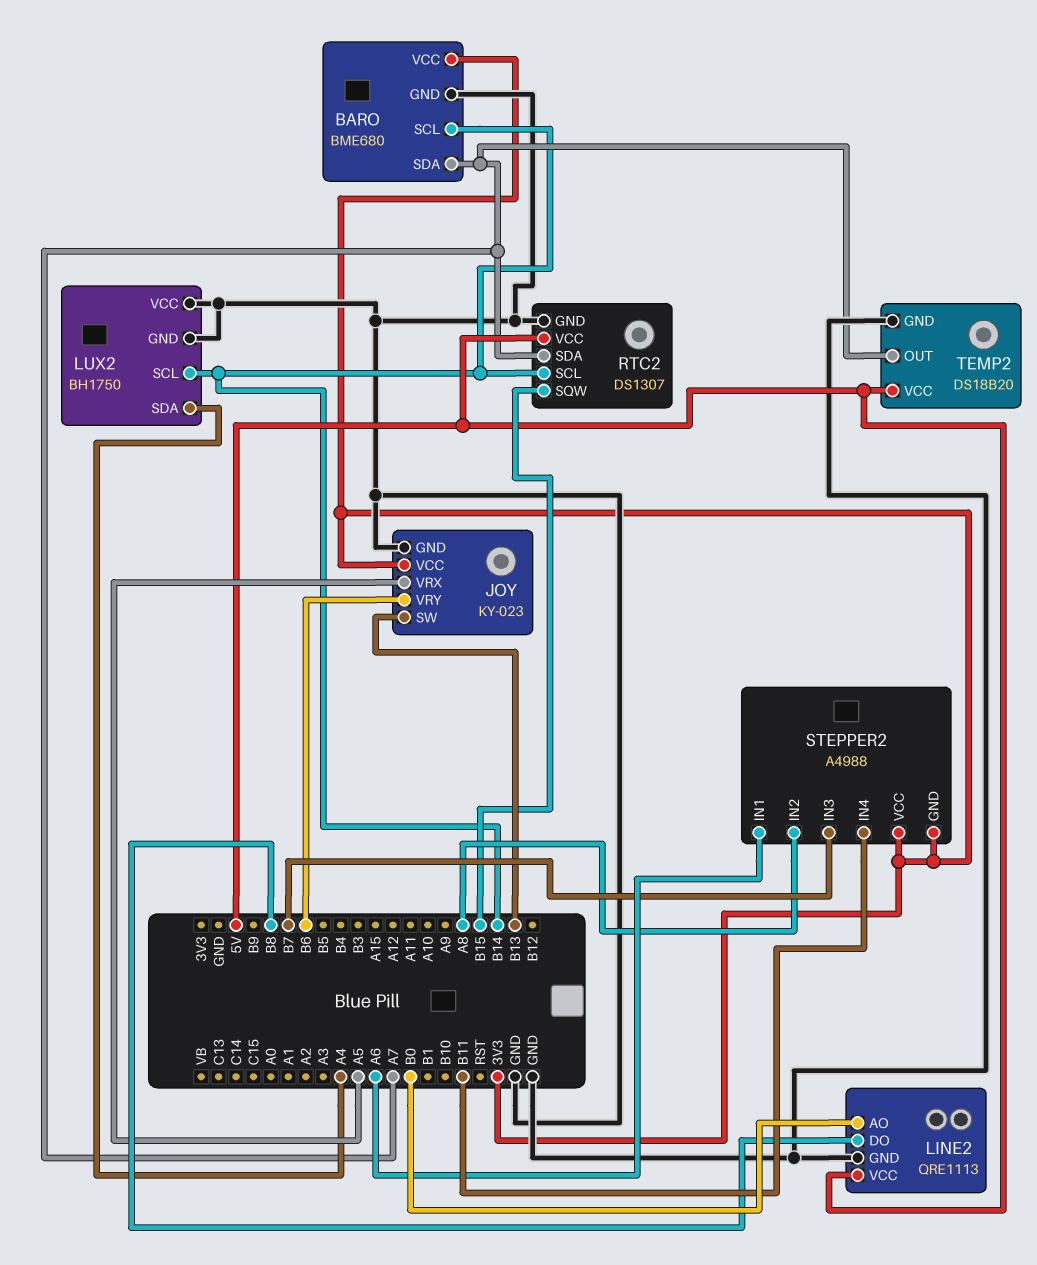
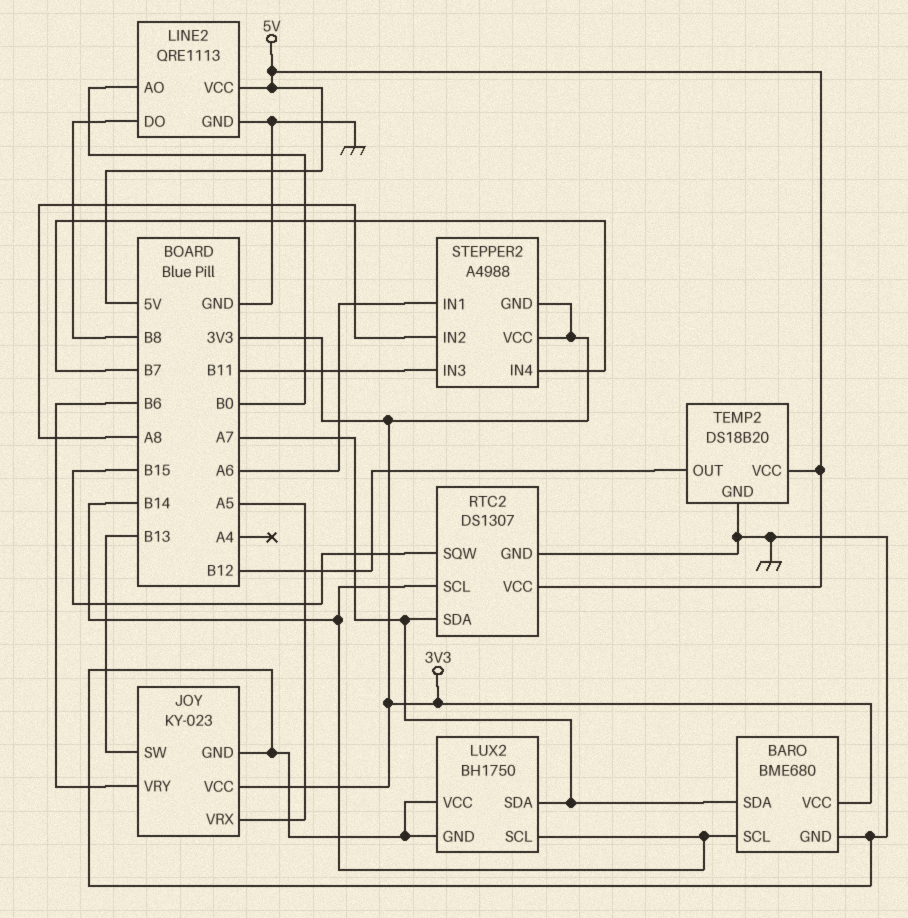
LUX2 pin SDA: A4 -> A7
STEPPER2 pin IN3: B7 -> B11
STEPPER2 pin IN4: B11 -> B7
TEMP2 pin OUT: A7 -> B12

